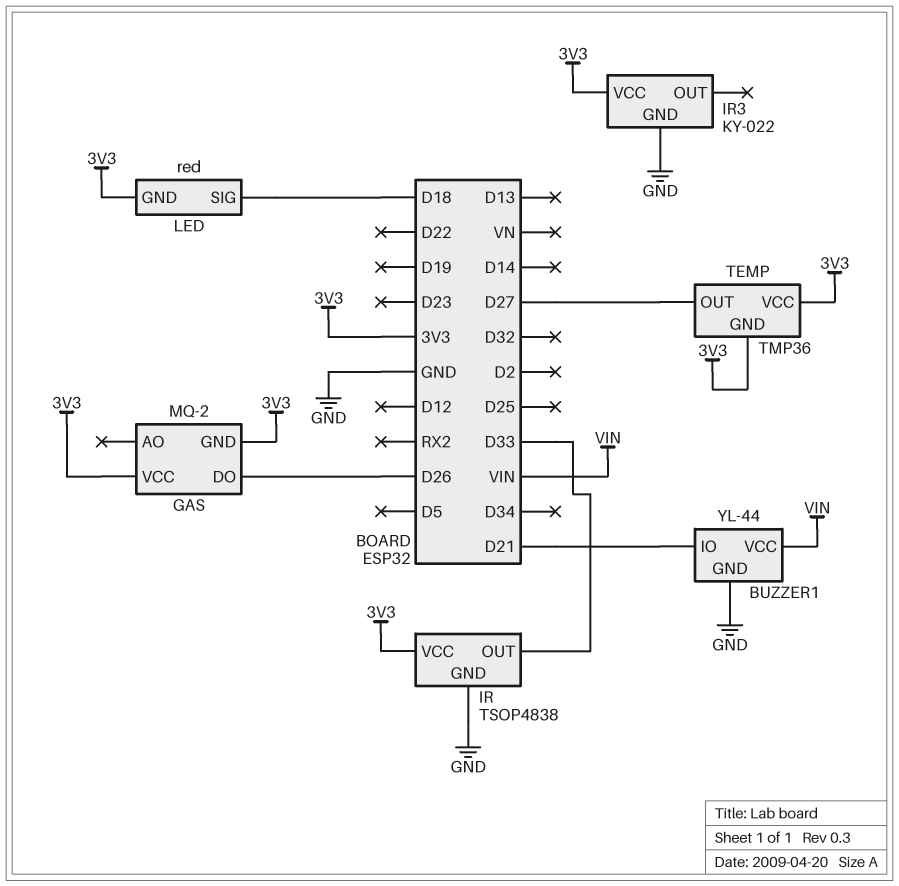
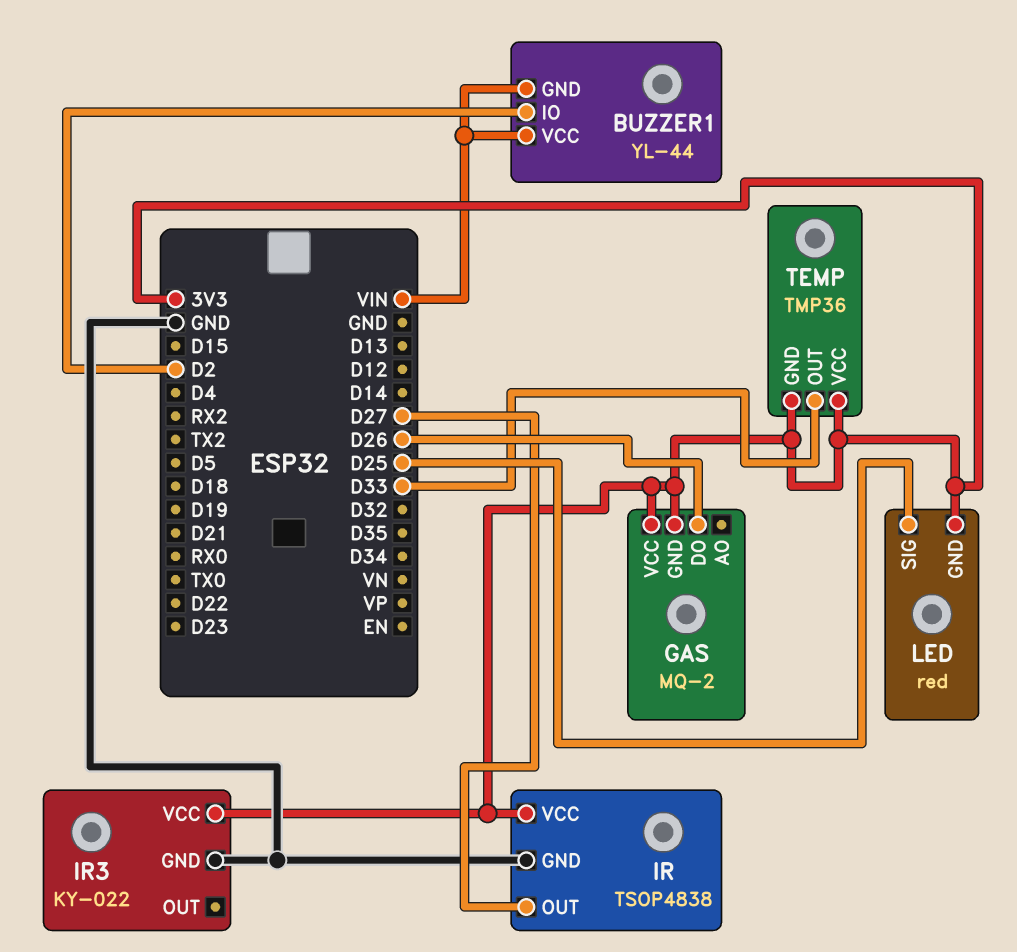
BUZZER1 pin GND: GND -> VIN
BUZZER1 pin IO: D21 -> D2
IR pin OUT: D33 -> D27
LED pin SIG: D18 -> D25
TEMP pin OUT: D27 -> D33

